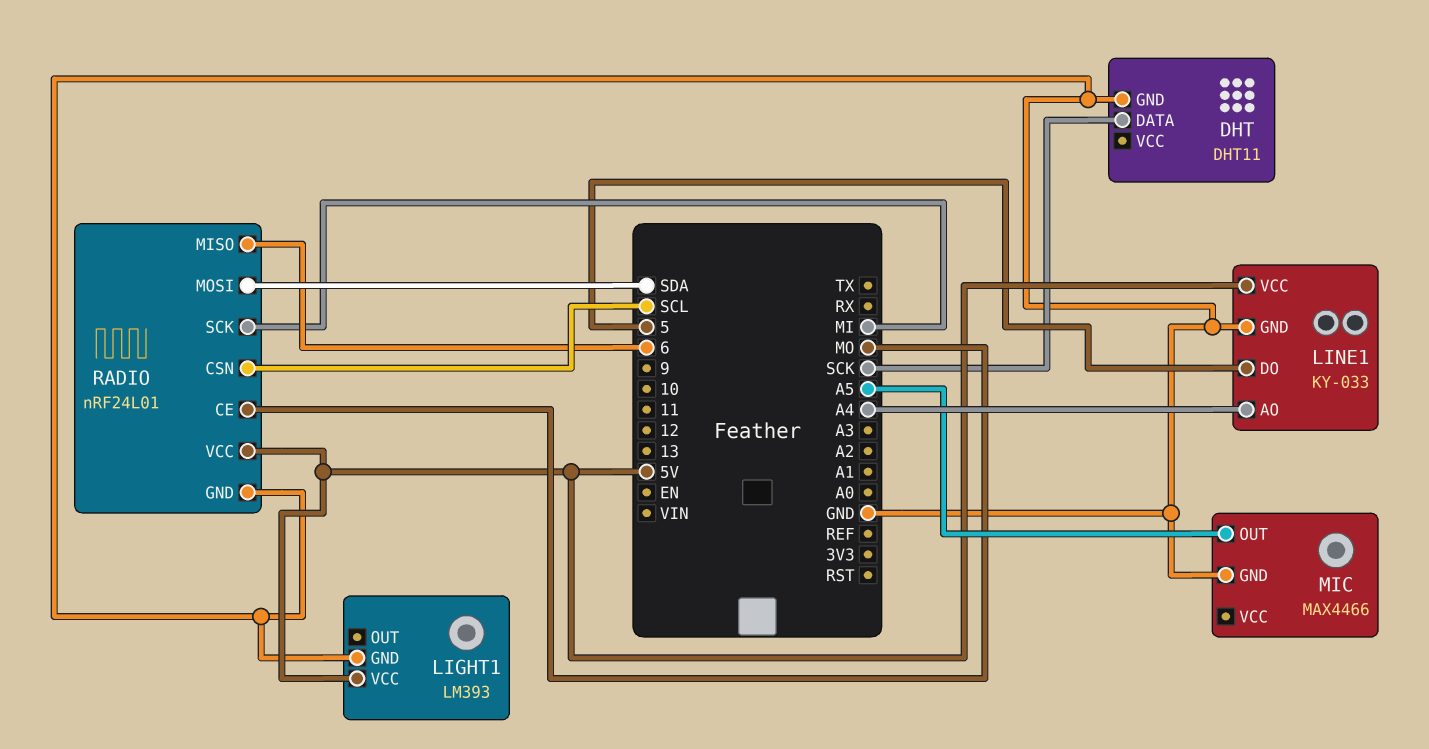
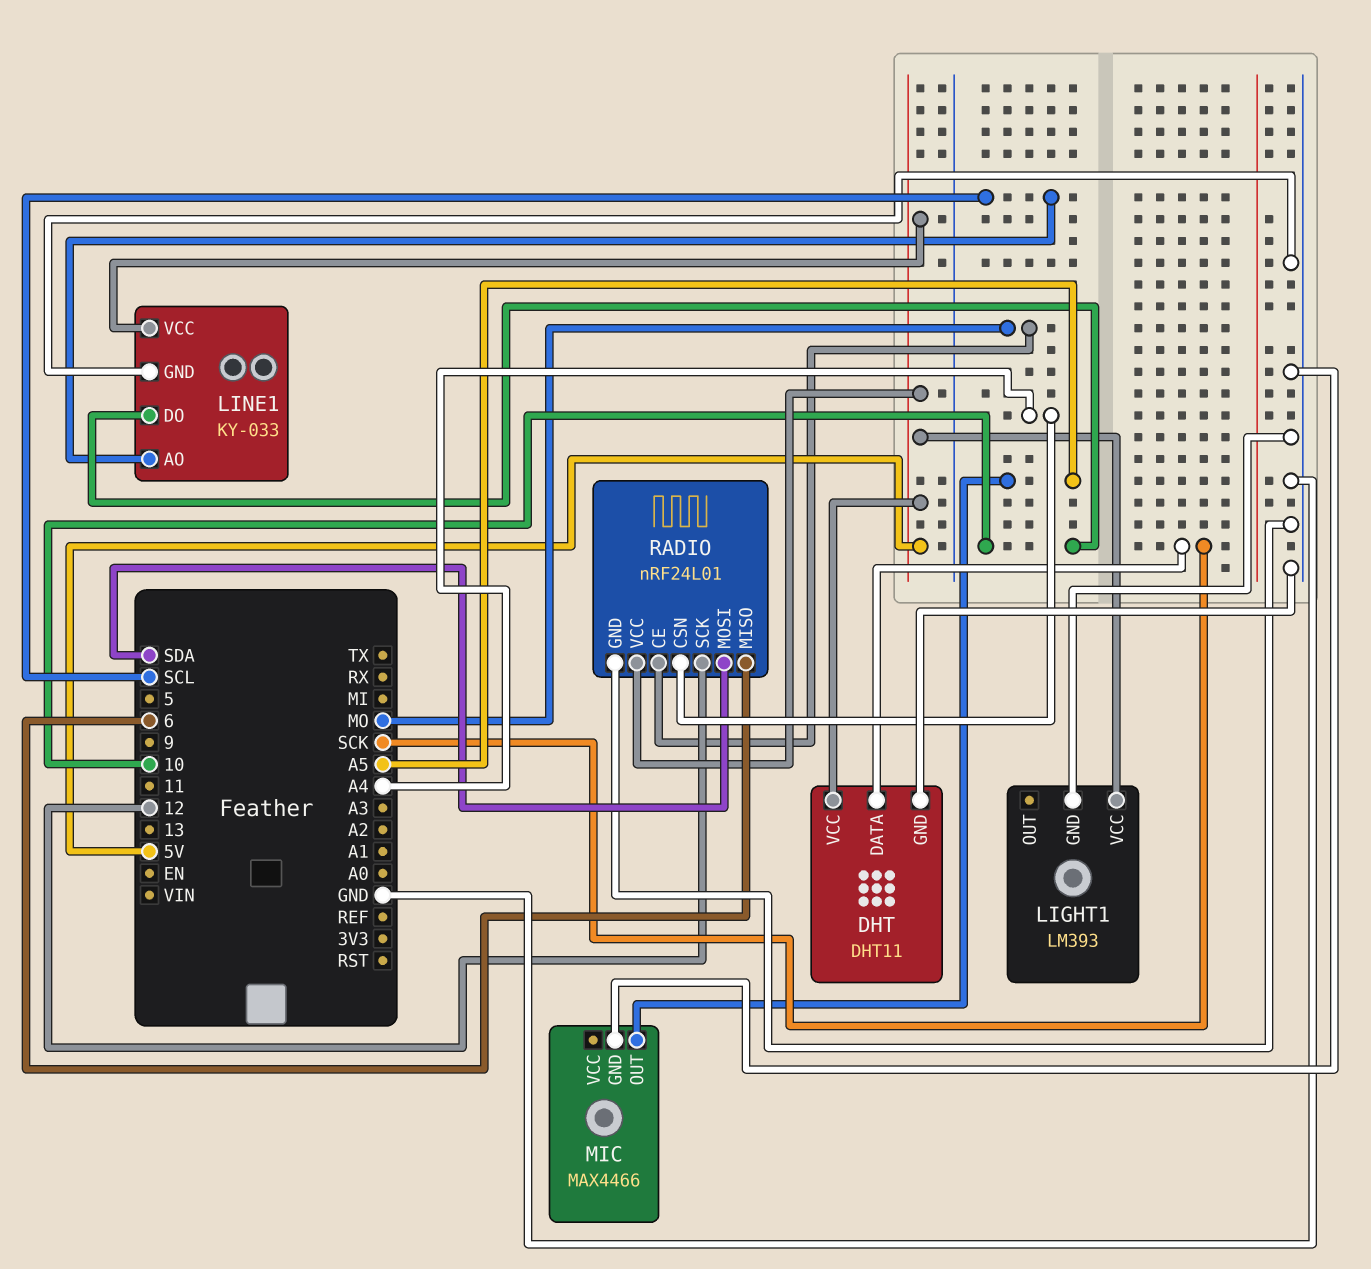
DHT pin VCC: none -> 5V
LINE1 pin AO: A4 -> SCL
LINE1 pin DO: 5 -> 10
RADIO pin CSN: SCL -> A4
RADIO pin SCK: MI -> 12

